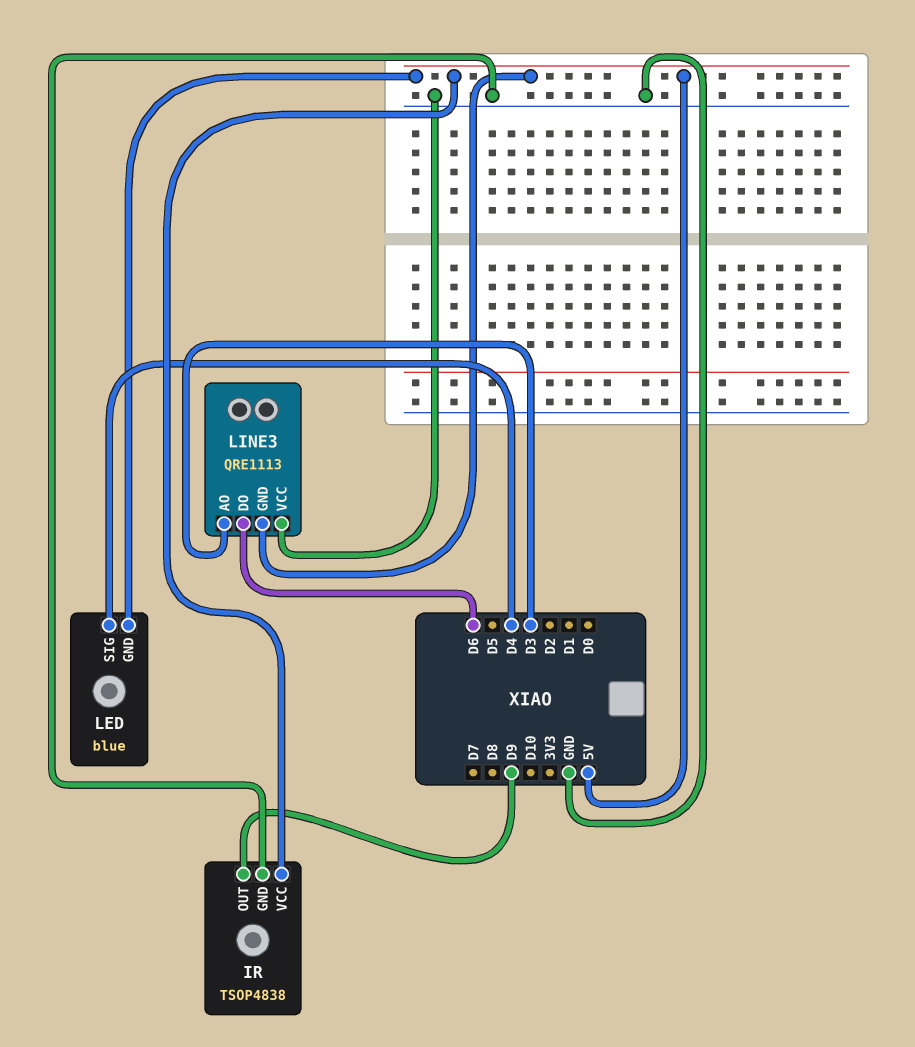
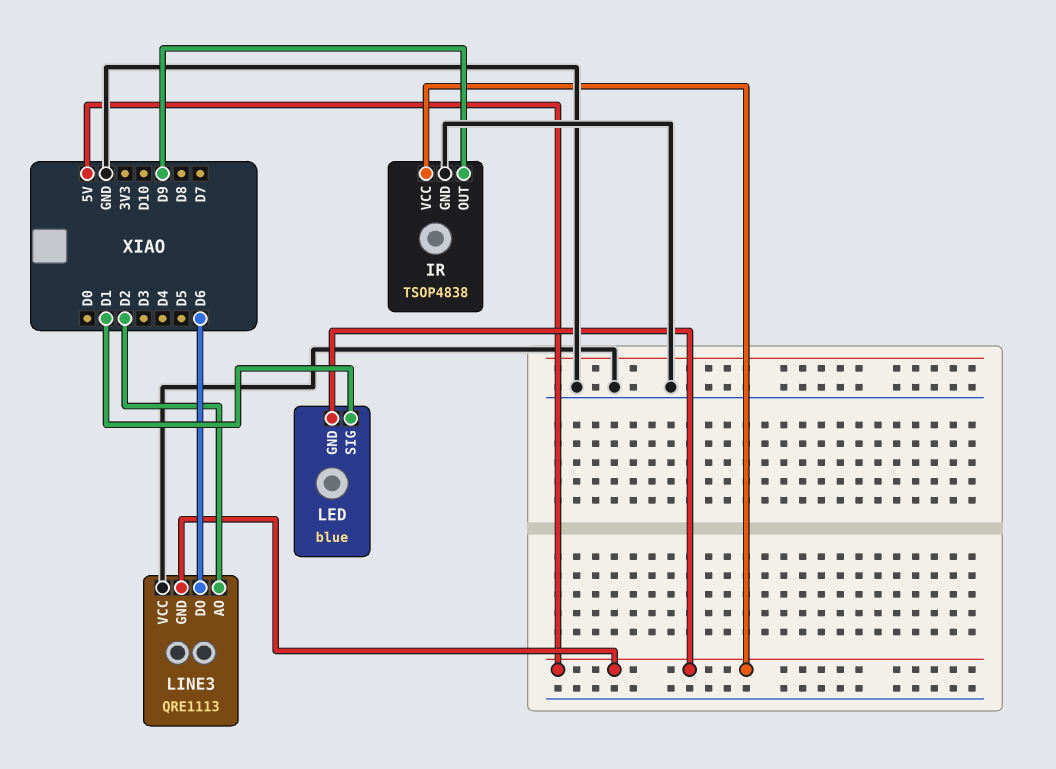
LED pin SIG: D4 -> D1
LINE3 pin AO: D3 -> D2

